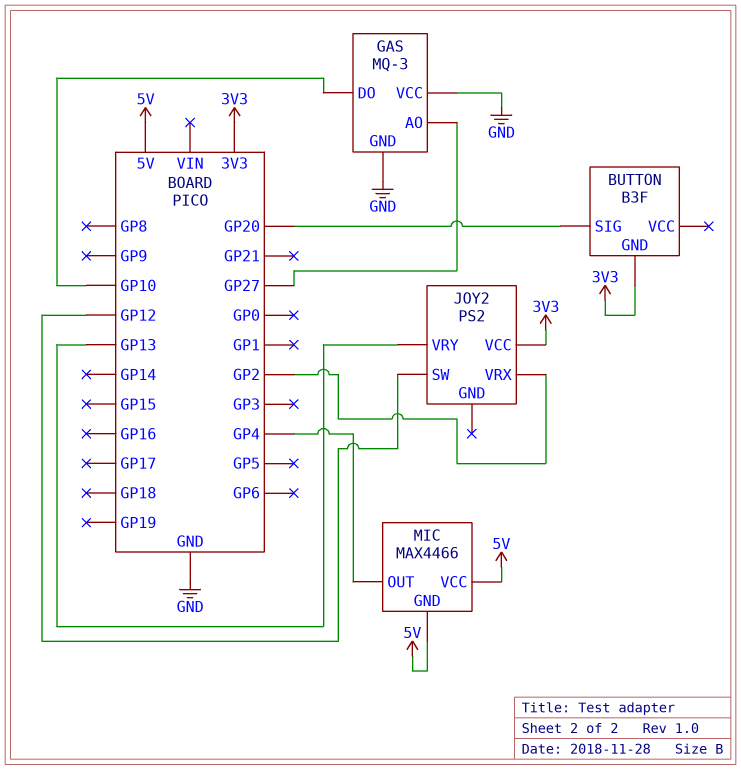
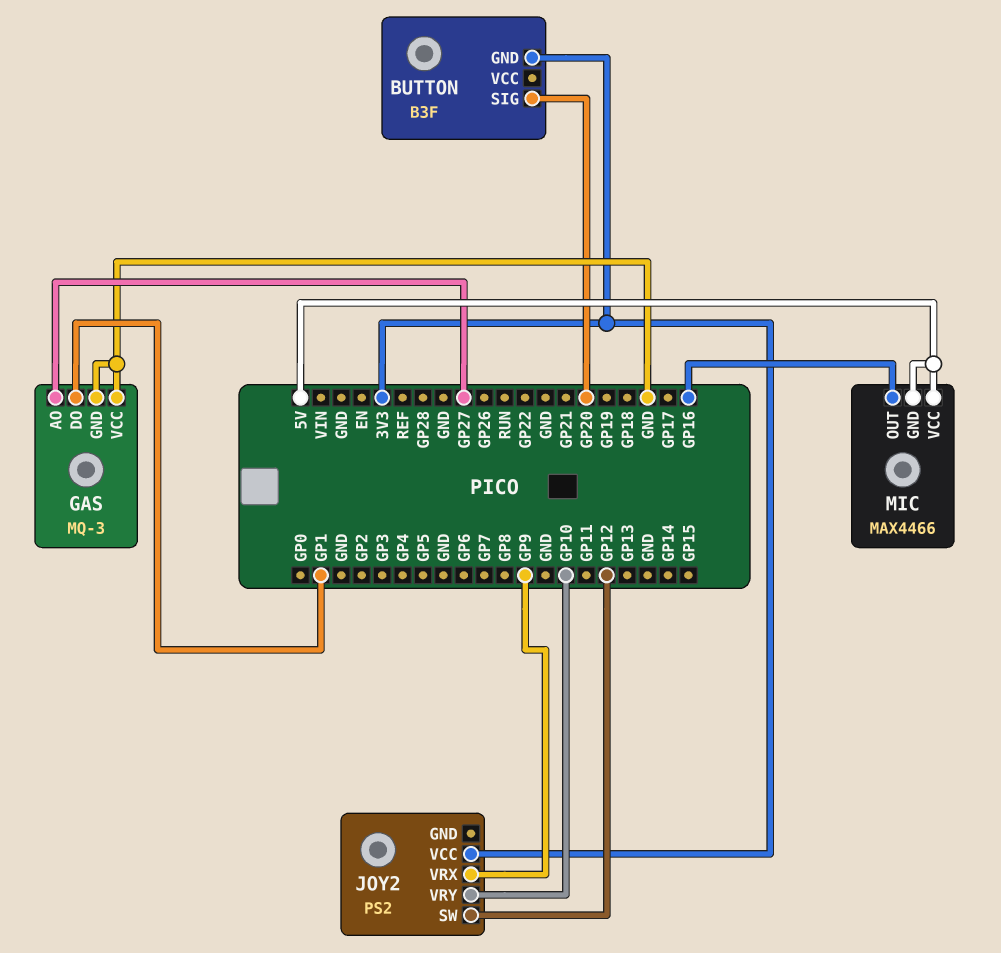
GAS pin DO: GP10 -> GP1
JOY2 pin VRX: GP2 -> GP9
JOY2 pin VRY: GP13 -> GP10
MIC pin OUT: GP4 -> GP16

